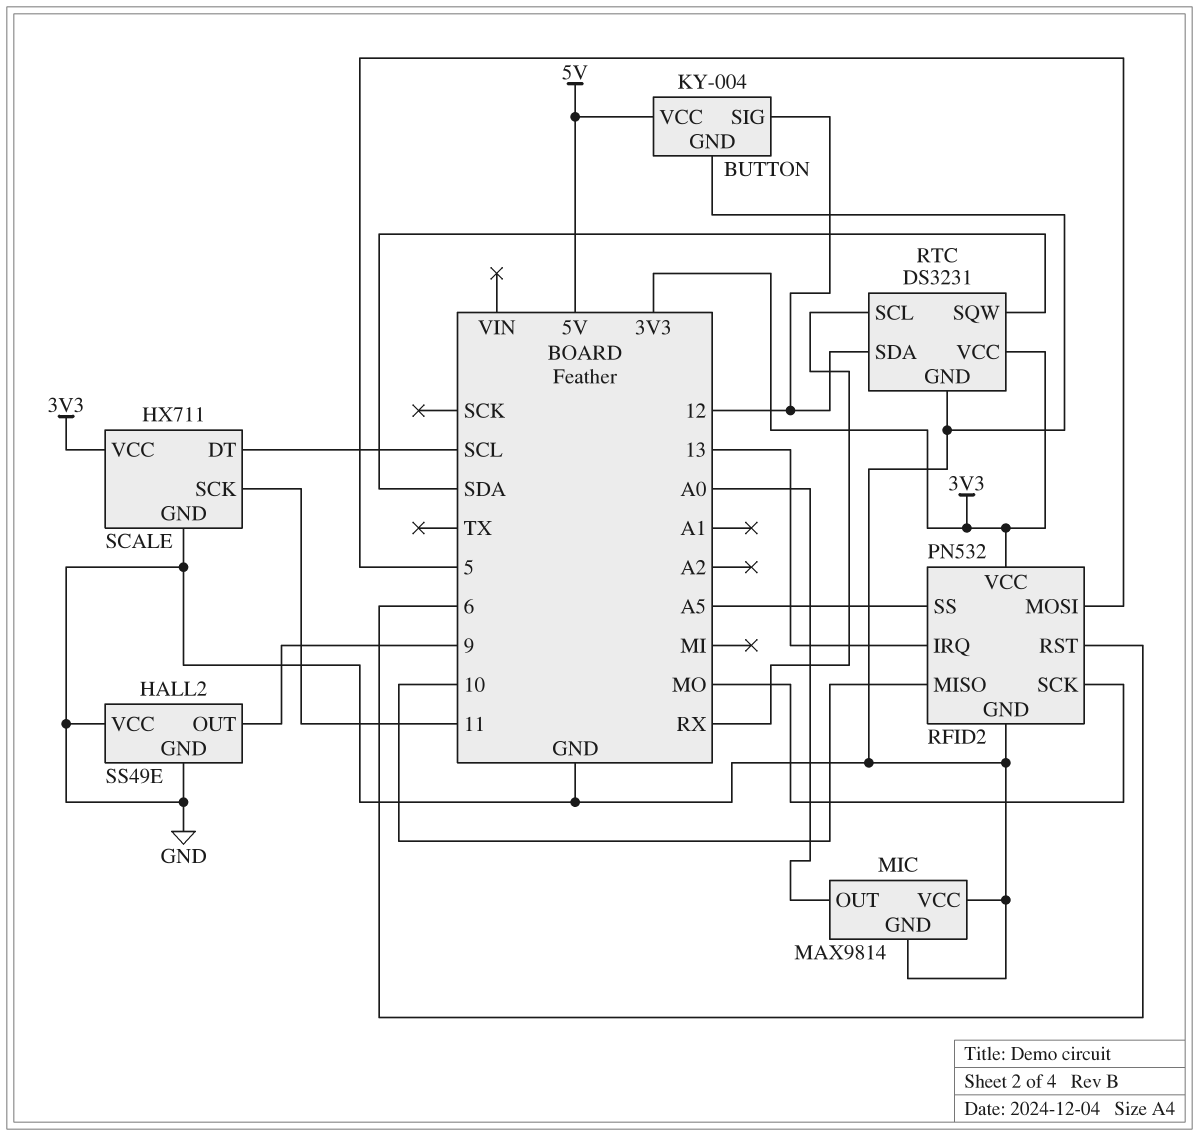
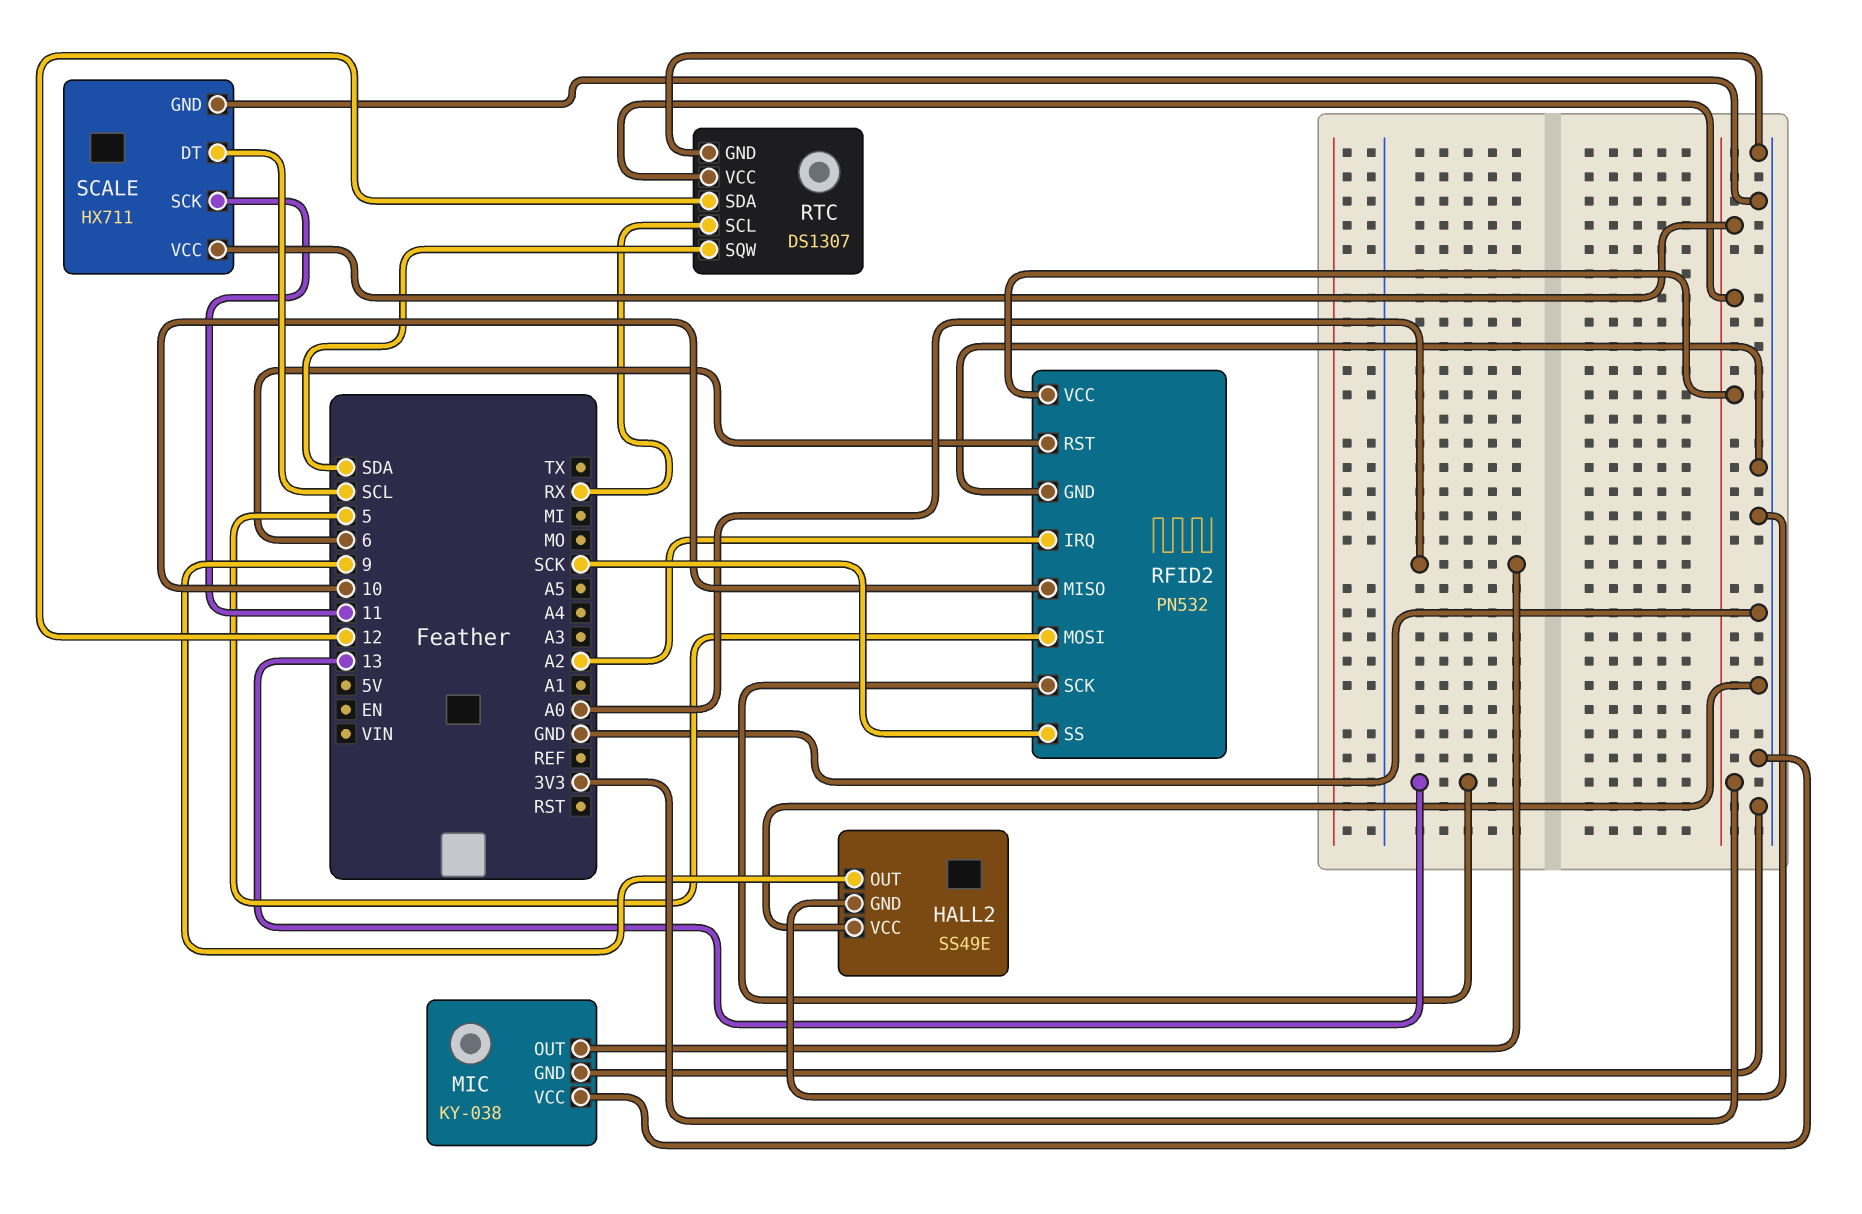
BUTTON: KY-004 -> none
BUTTON pin GND: GND -> none
BUTTON pin SIG: 12 -> none
BUTTON pin VCC: 5V -> none
MIC: MAX9814 -> KY-038
RFID2 pin IRQ: 13 -> A2
RFID2 pin SCK: MO -> 13
RFID2 pin SS: A5 -> SCK
RTC: DS3231 -> DS1307

